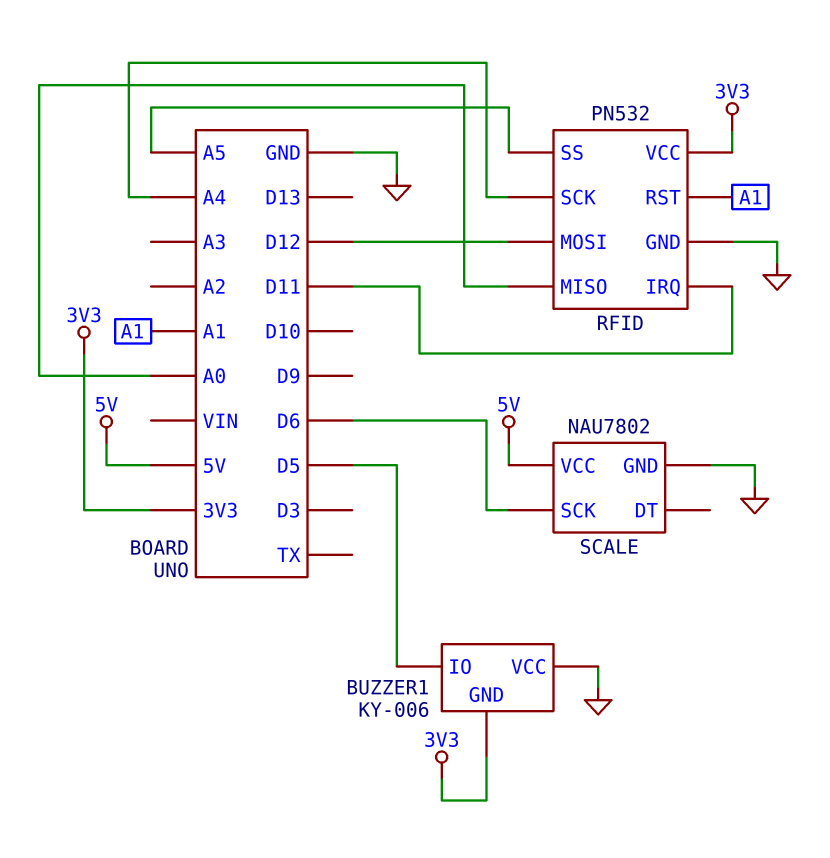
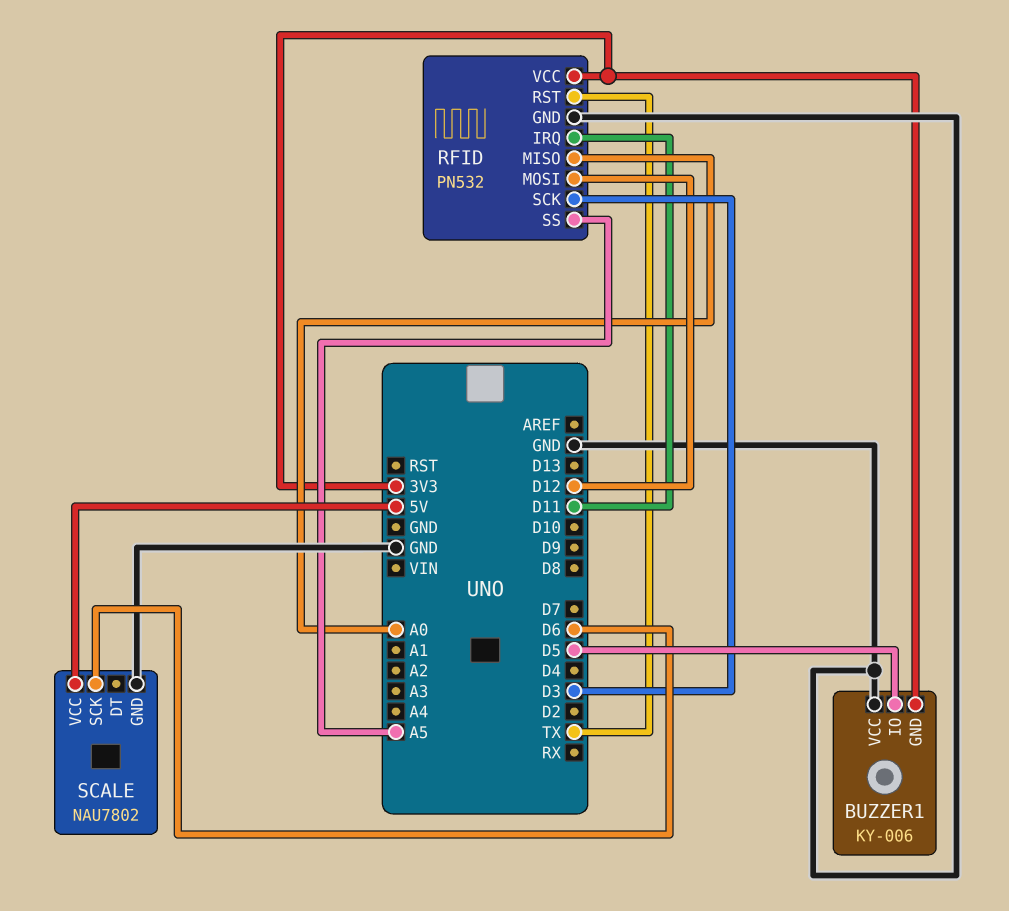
RFID pin RST: A1 -> TX
RFID pin SCK: A4 -> D3

